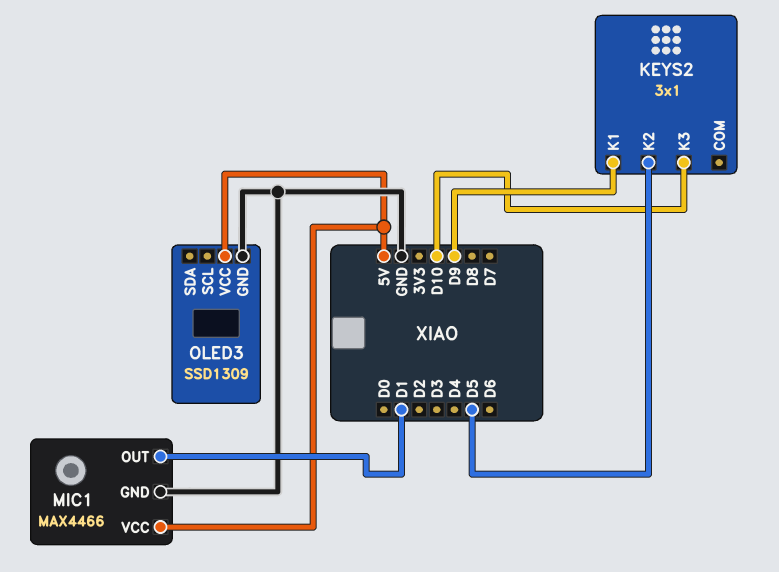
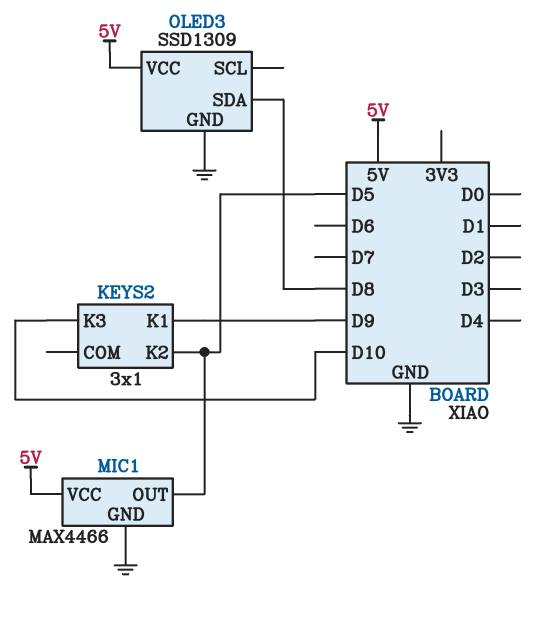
MIC1 pin OUT: D1 -> D5
OLED3 pin SDA: none -> D8

